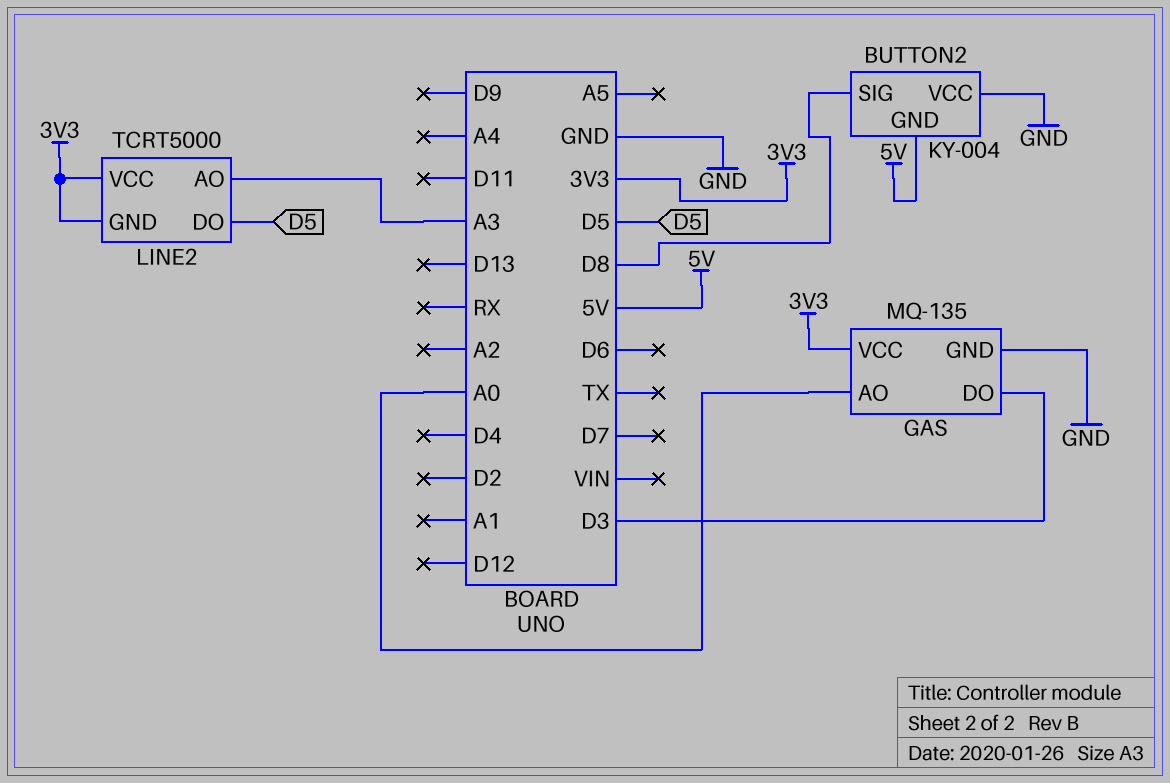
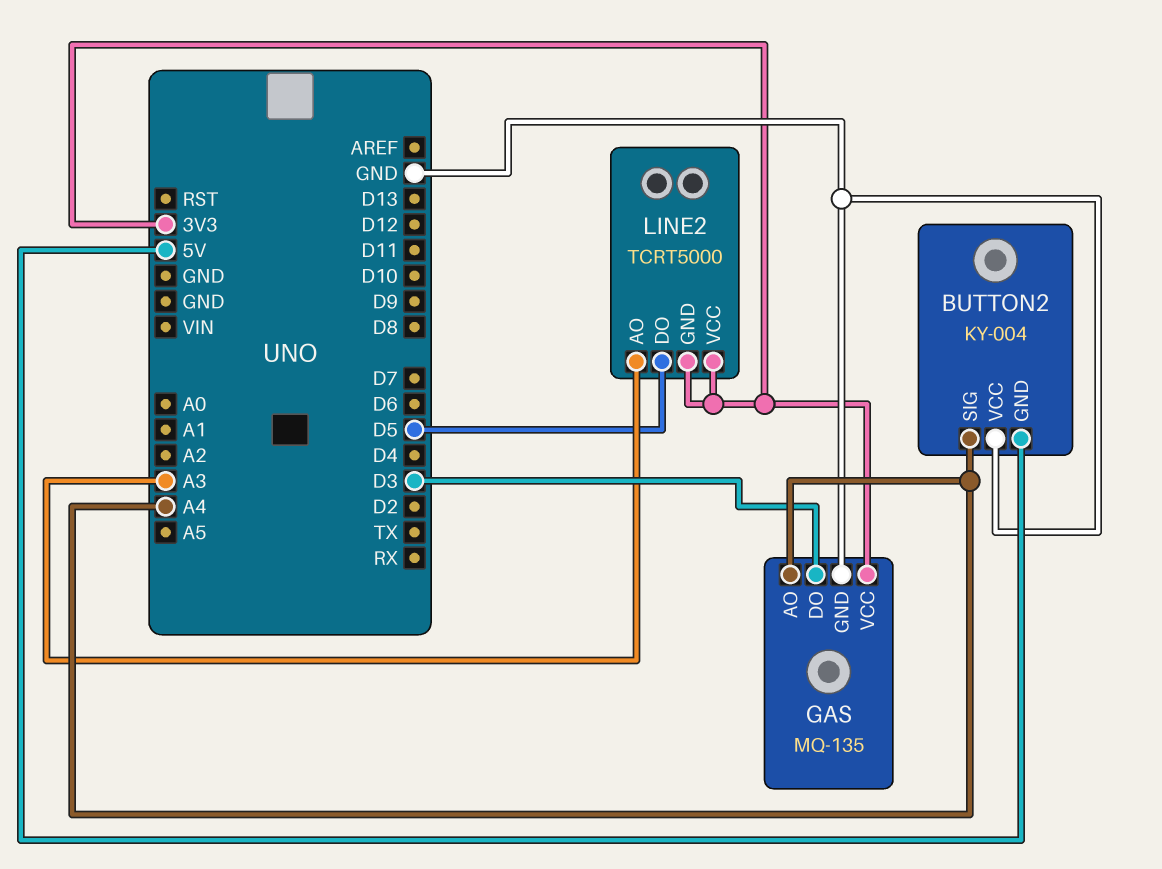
BUTTON2 pin SIG: D8 -> A4
GAS pin AO: A0 -> A4

